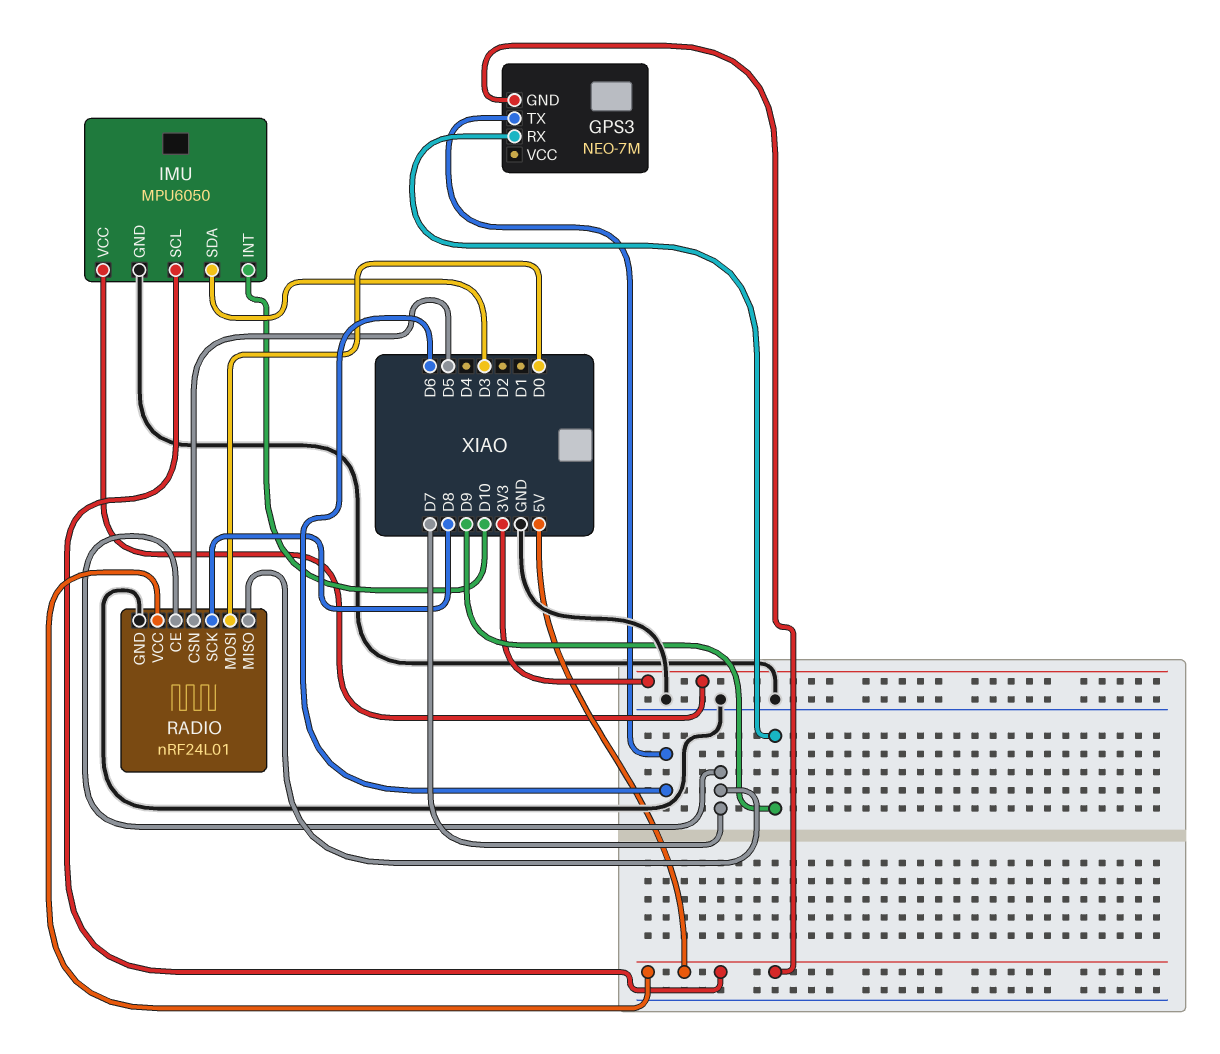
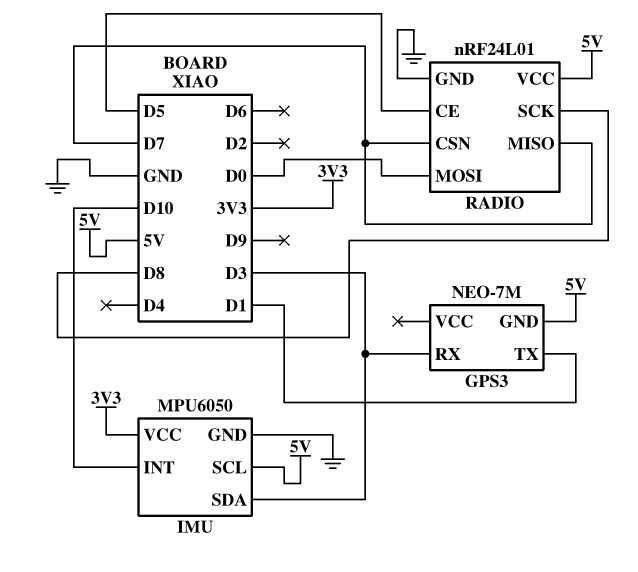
GPS3 pin RX: D9 -> D3
GPS3 pin TX: D6 -> D1
RADIO pin CE: D7 -> D5
RADIO pin CSN: D5 -> D7

